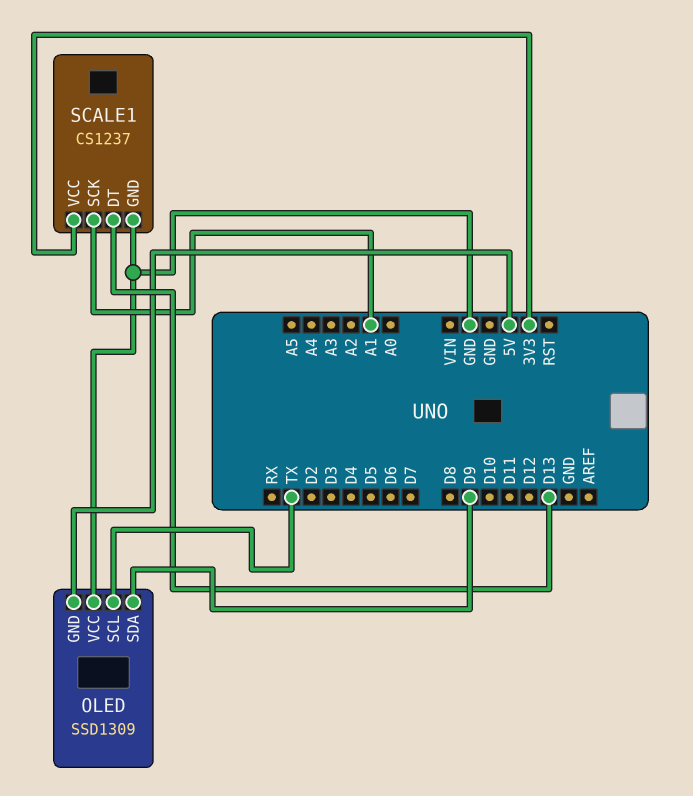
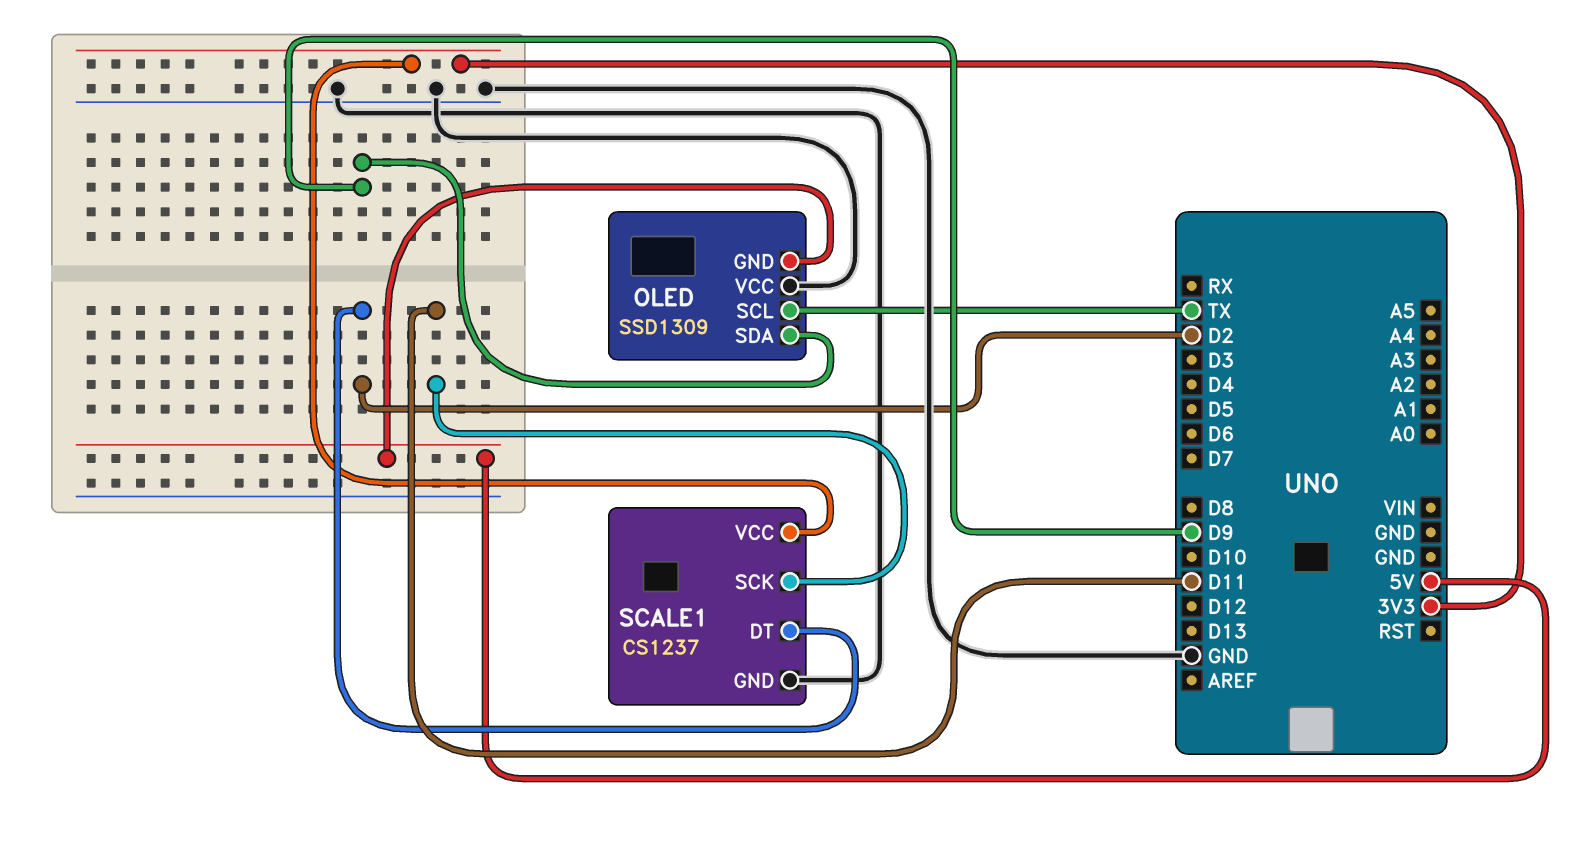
SCALE1 pin DT: D13 -> D2
SCALE1 pin SCK: A1 -> D11

